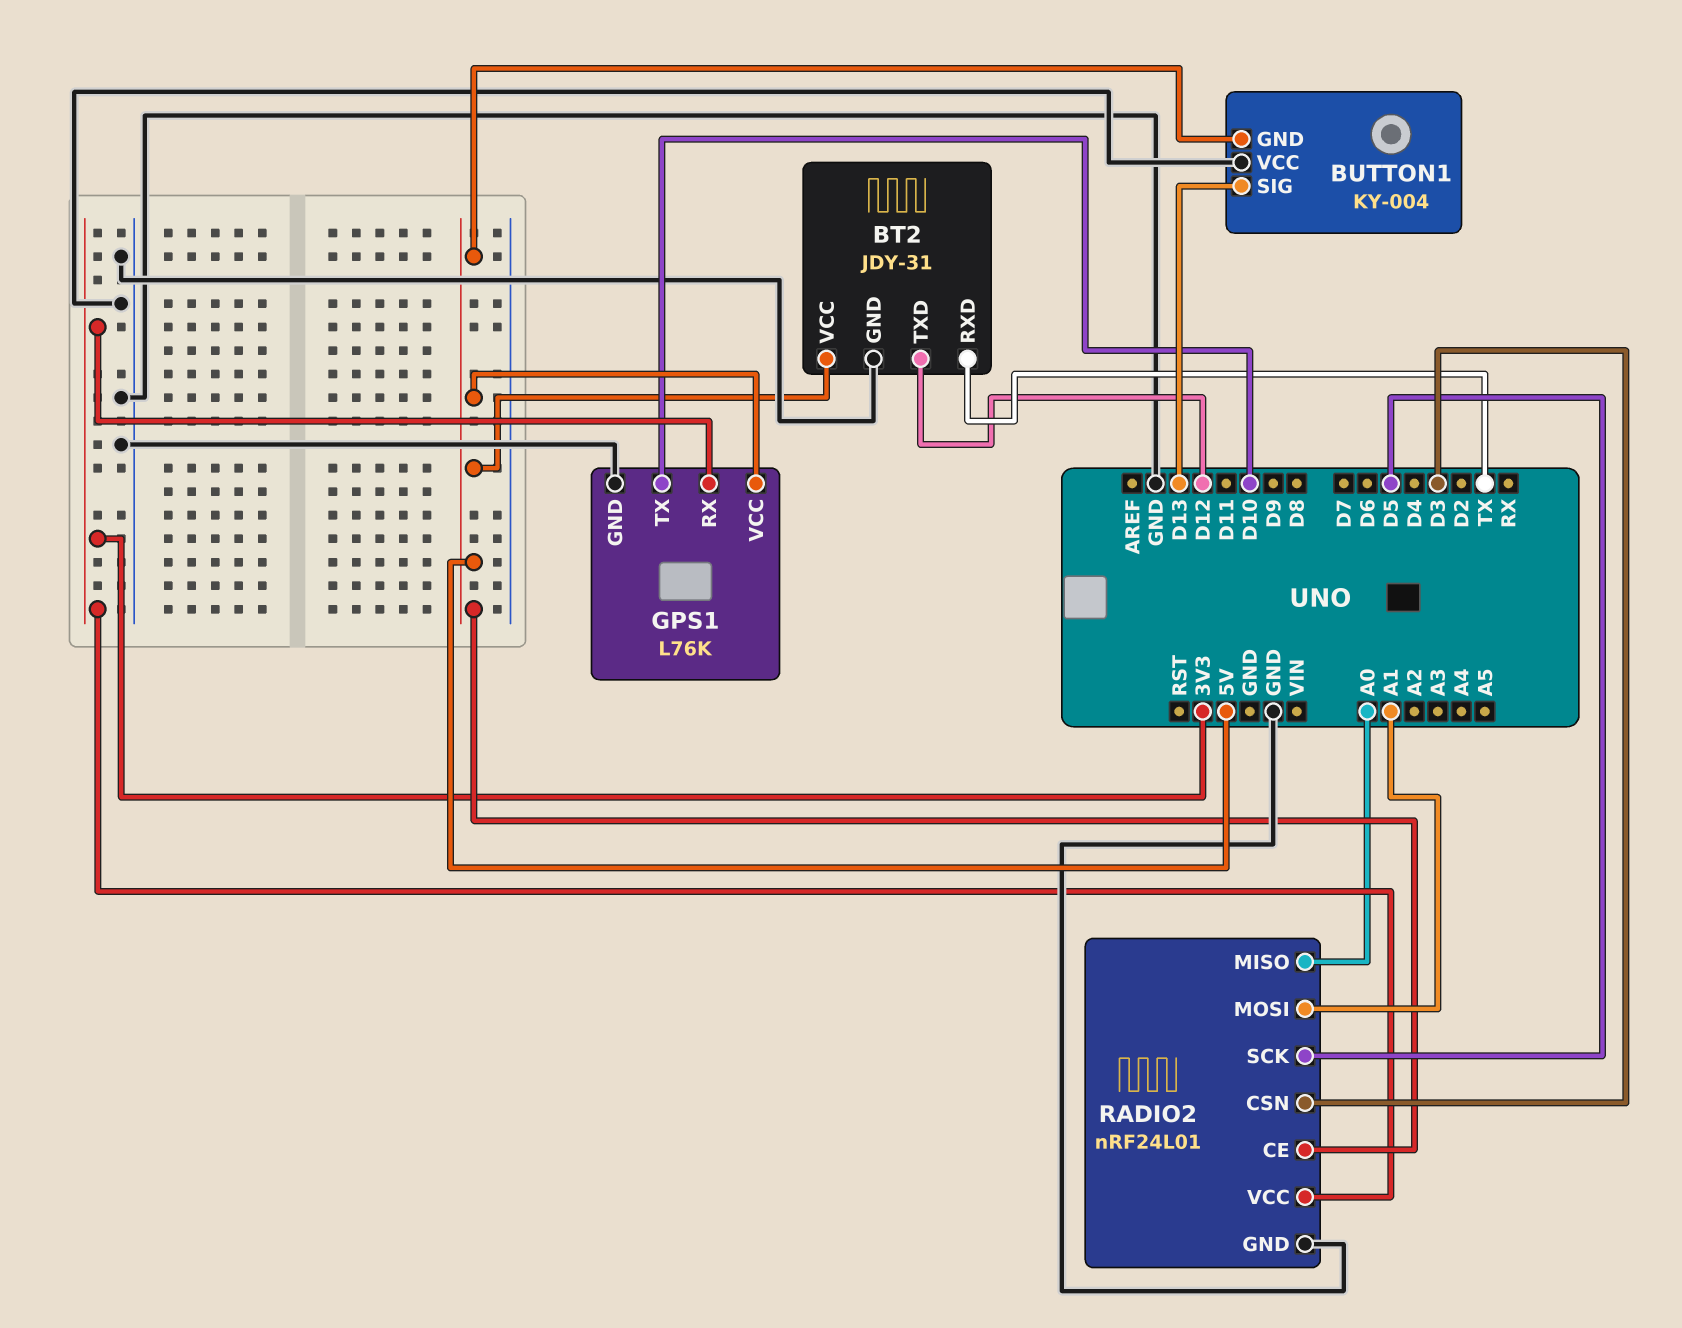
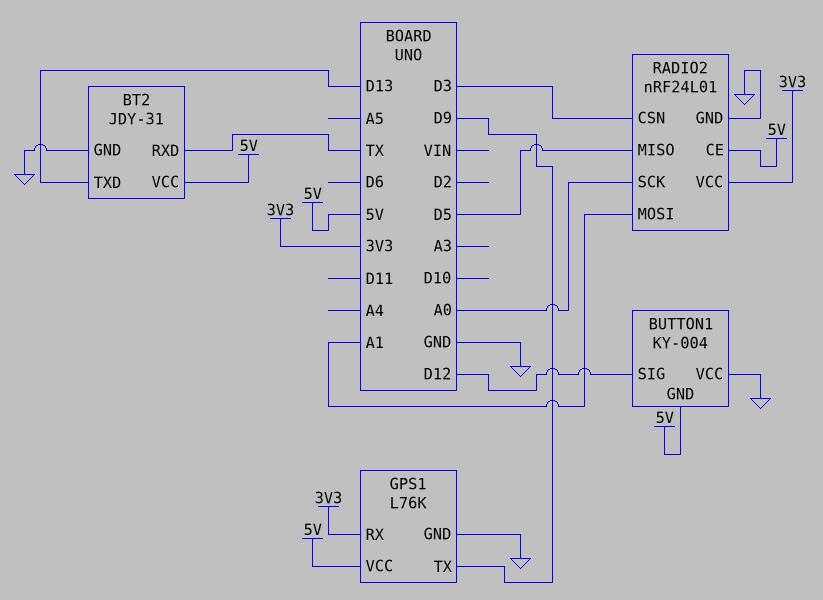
BT2 pin TXD: D12 -> D13
BUTTON1 pin SIG: D13 -> D12
GPS1 pin TX: D10 -> D9
RADIO2 pin MISO: A0 -> D5
RADIO2 pin SCK: D5 -> A0

